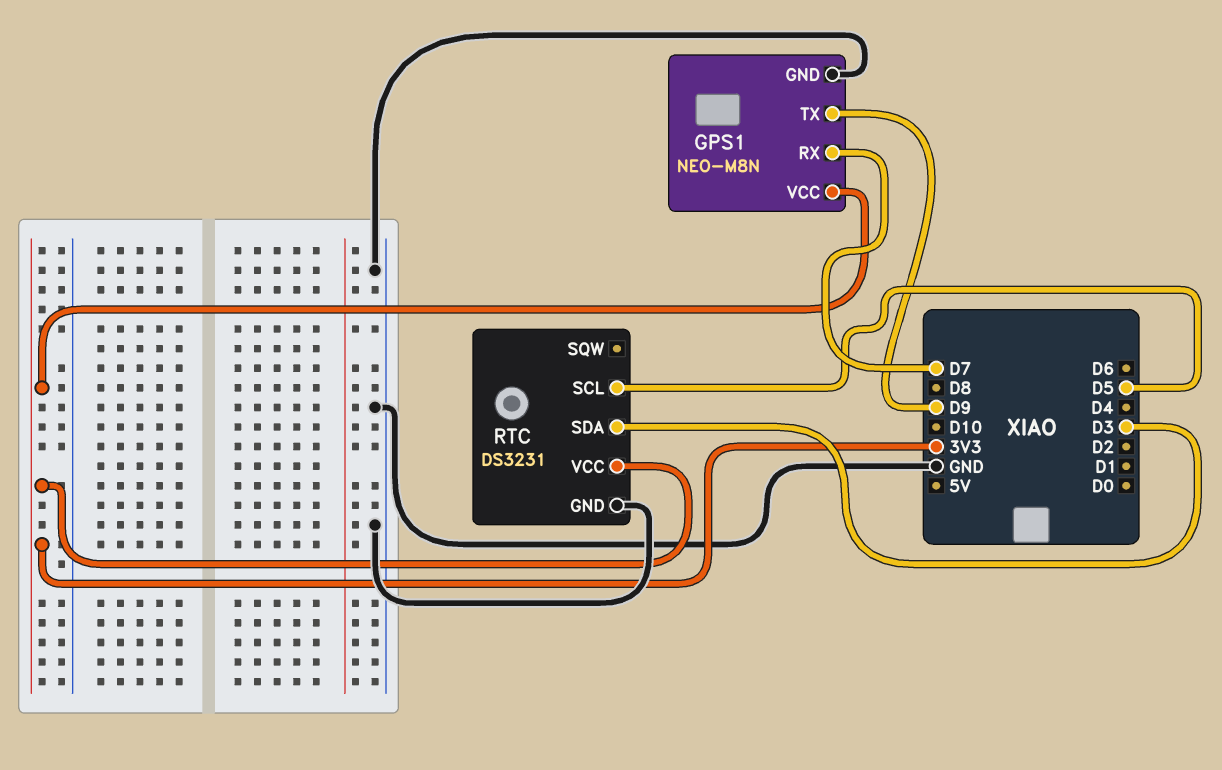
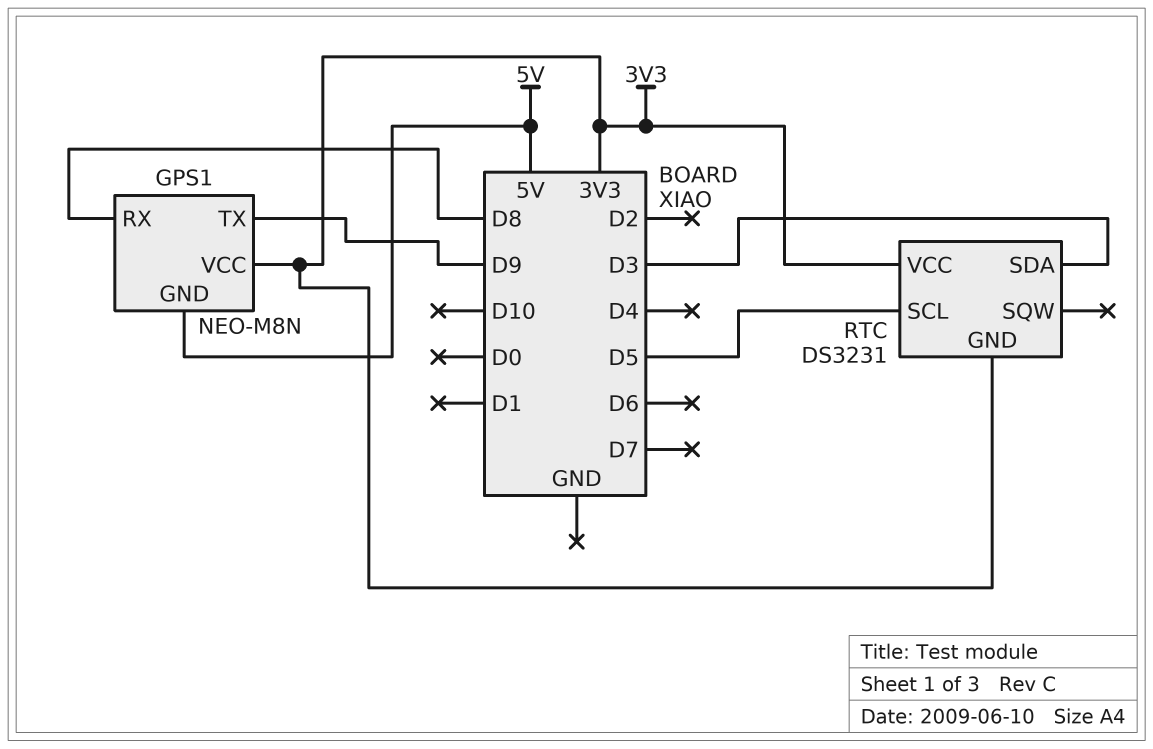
GPS1 pin GND: GND -> 5V
GPS1 pin RX: D7 -> D8
RTC pin GND: GND -> 3V3

